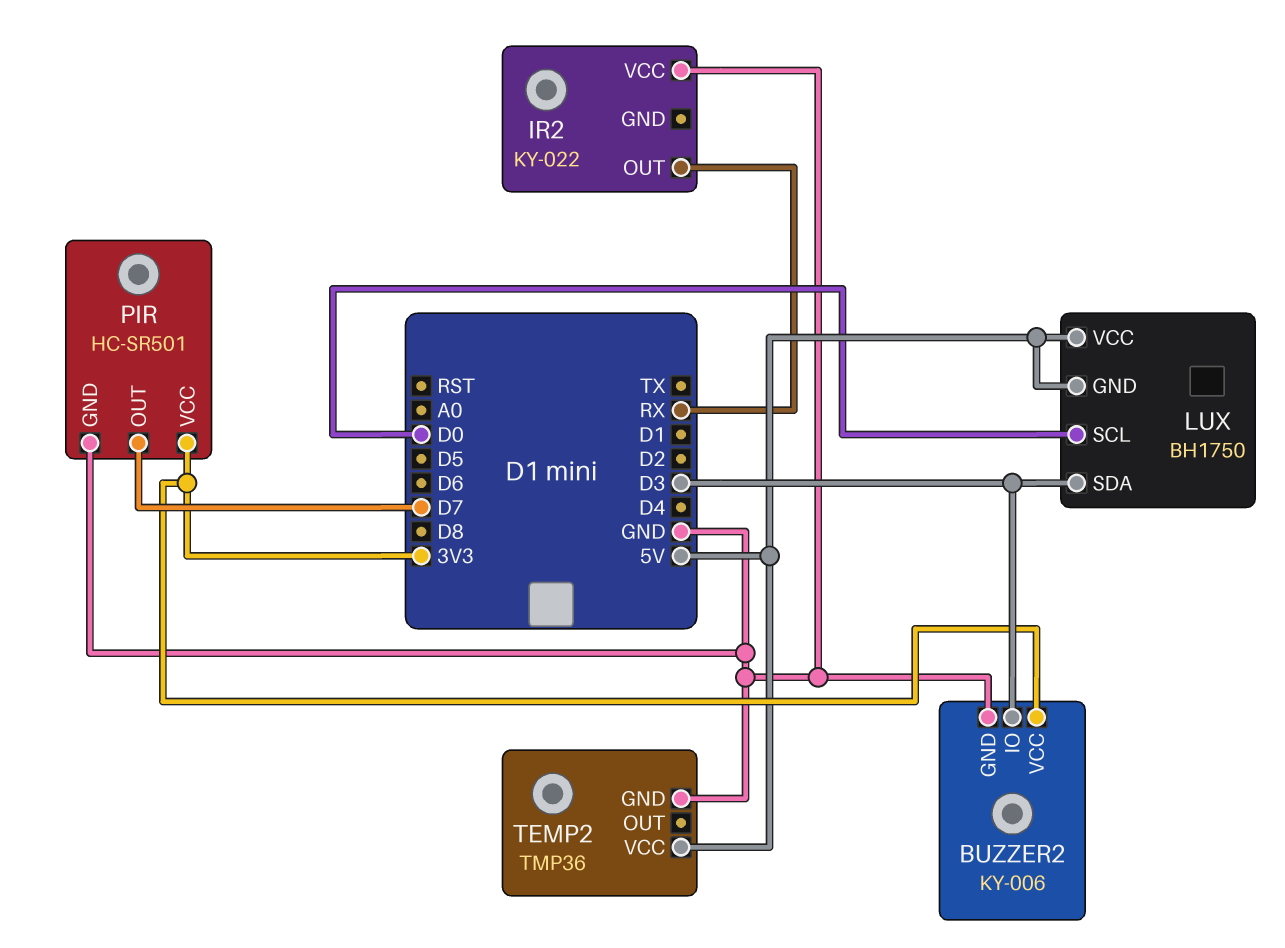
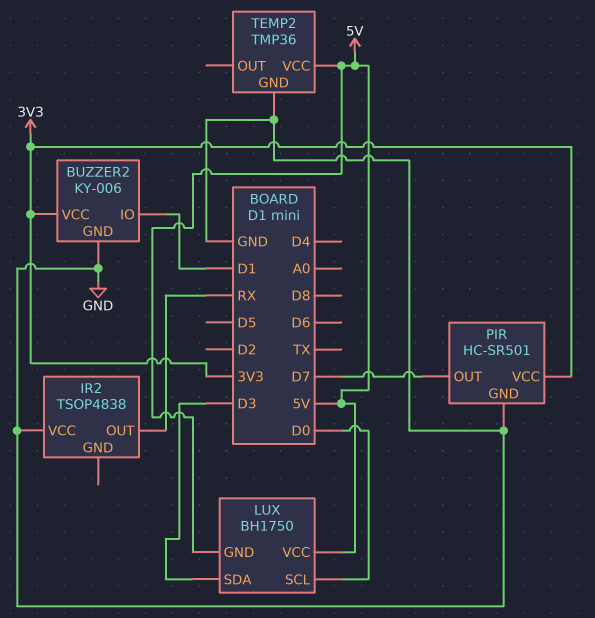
BUZZER2 pin IO: D3 -> D1
IR2: KY-022 -> TSOP4838

